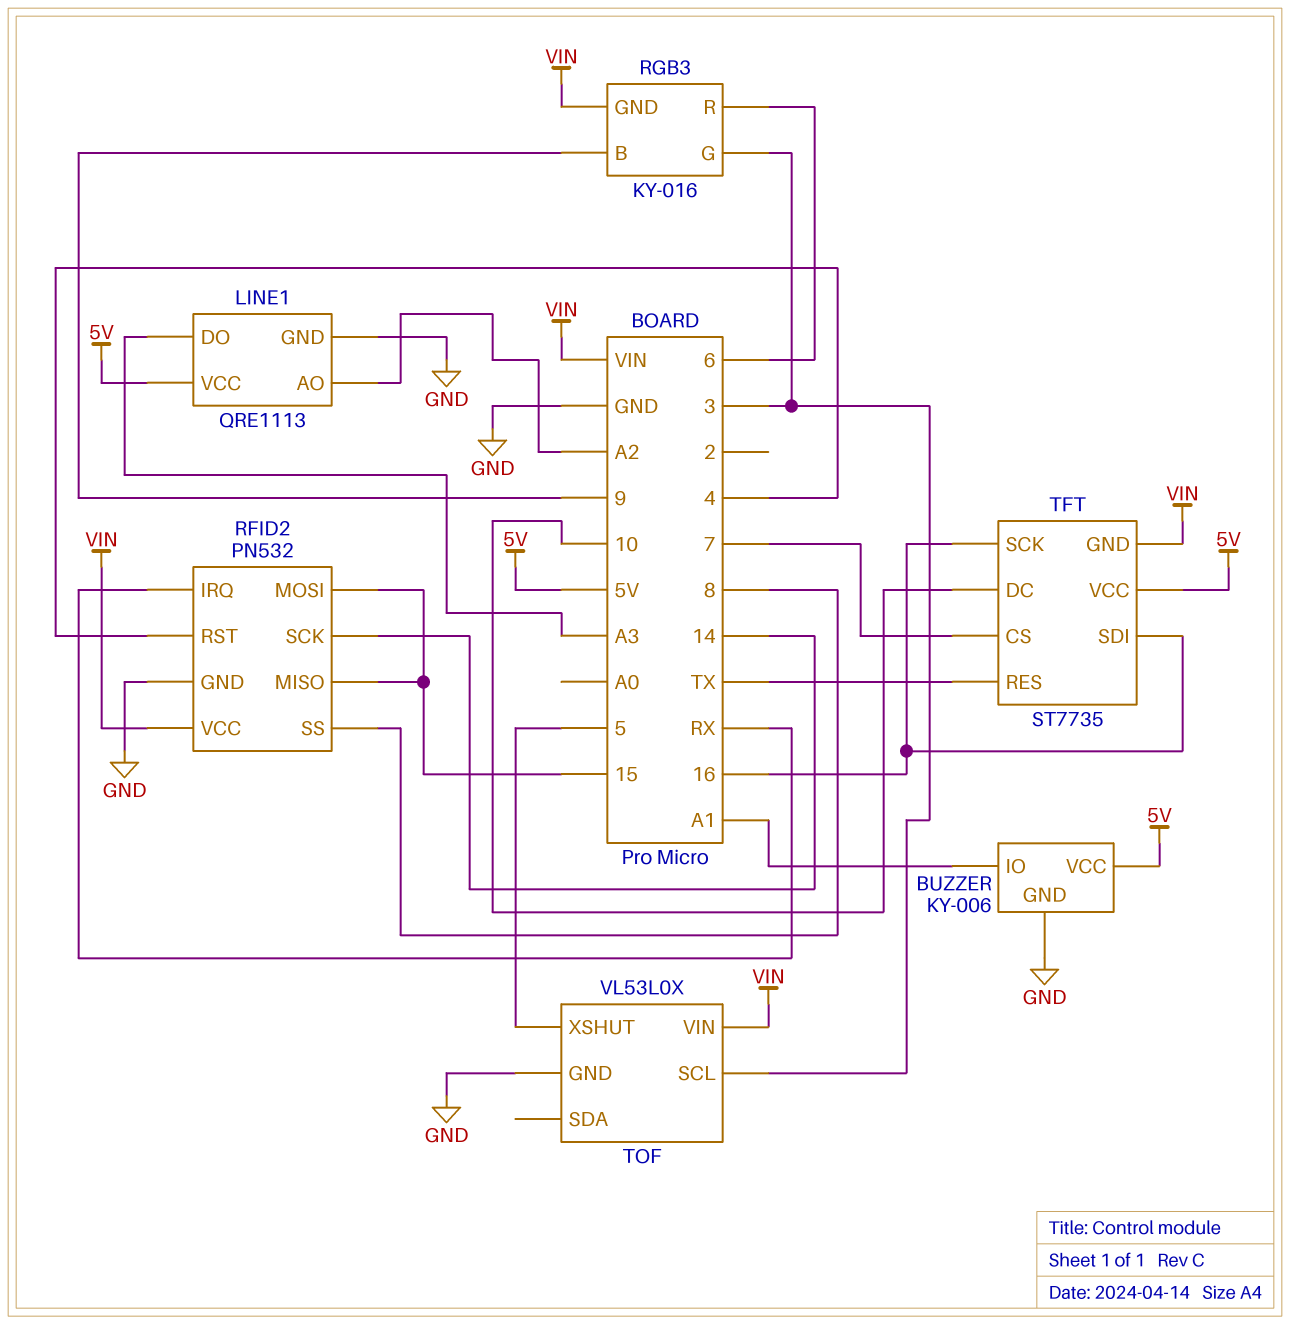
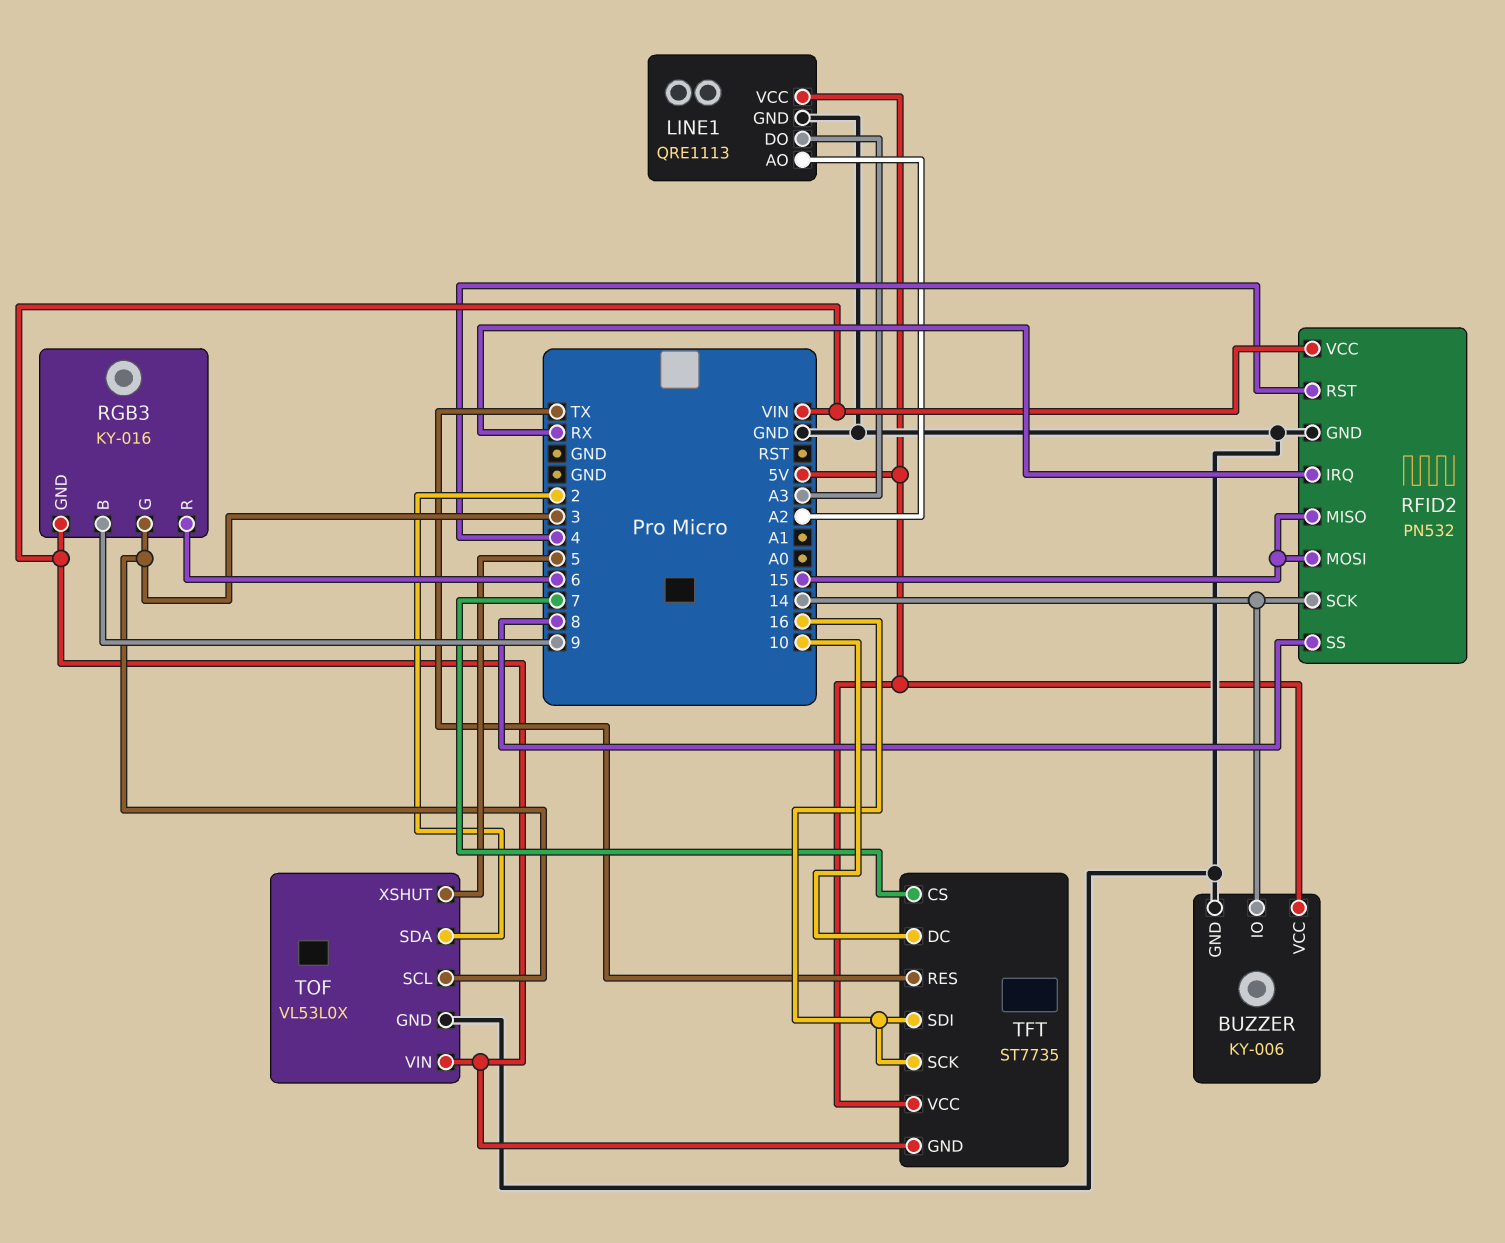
BUZZER pin IO: A1 -> 14
TOF pin SDA: none -> 2

